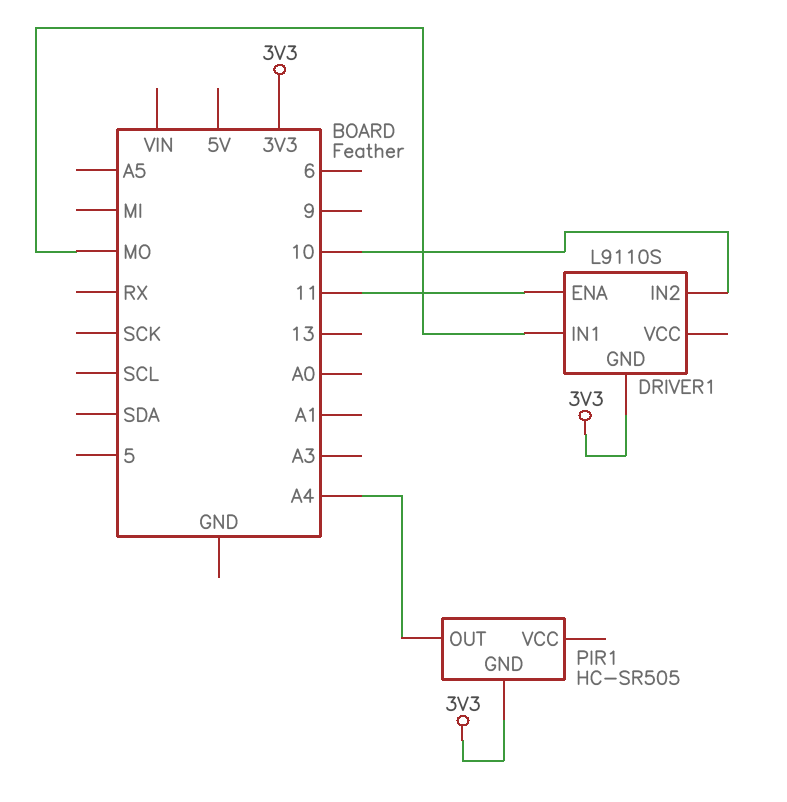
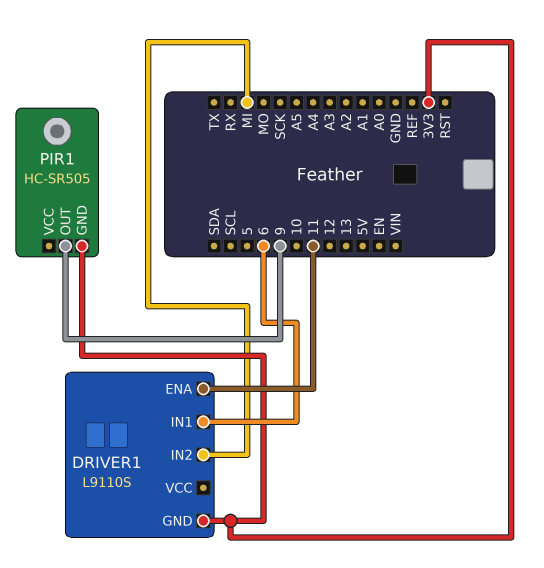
DRIVER1 pin IN1: MO -> 6
DRIVER1 pin IN2: 10 -> MI
PIR1 pin OUT: A4 -> 9

